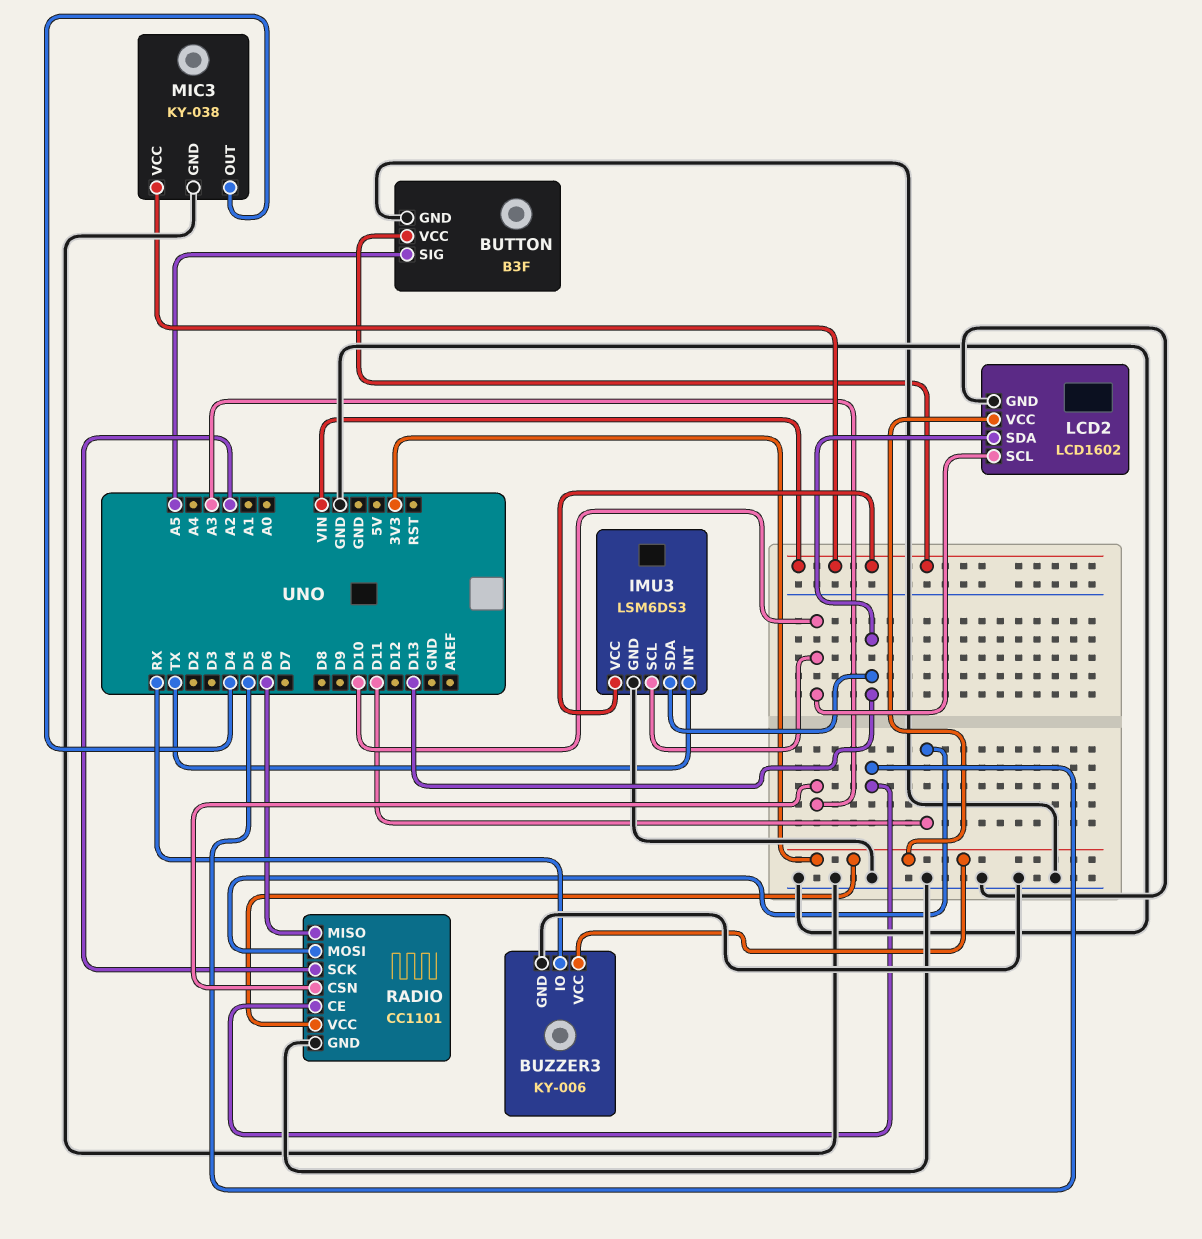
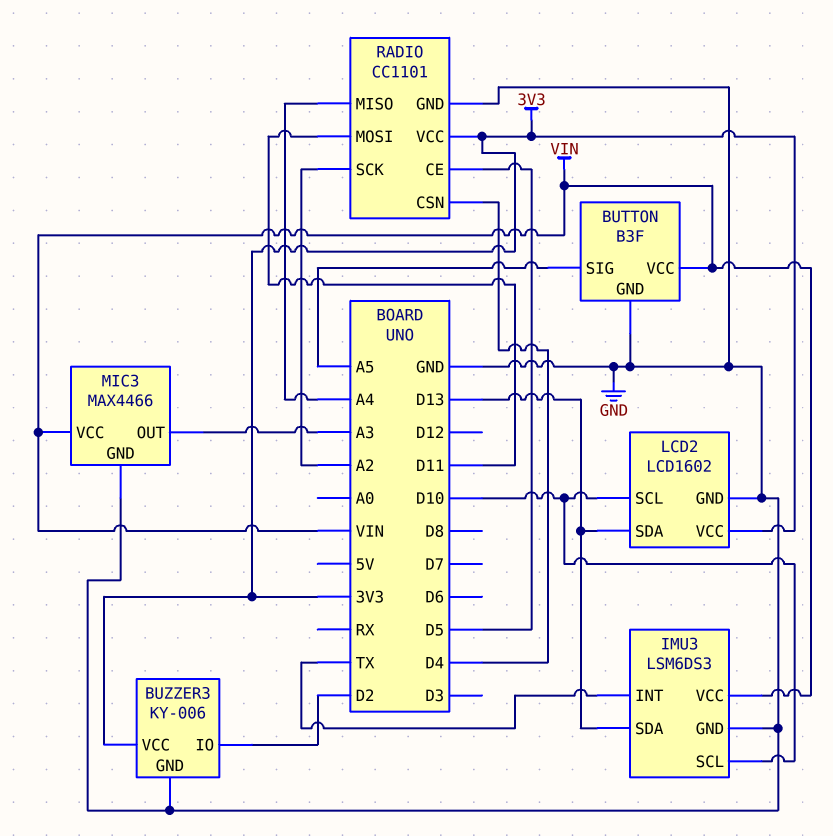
BUZZER3 pin IO: RX -> D2
MIC3: KY-038 -> MAX4466
MIC3 pin OUT: D4 -> A3
RADIO pin CSN: A3 -> D4
RADIO pin MISO: D6 -> A4

